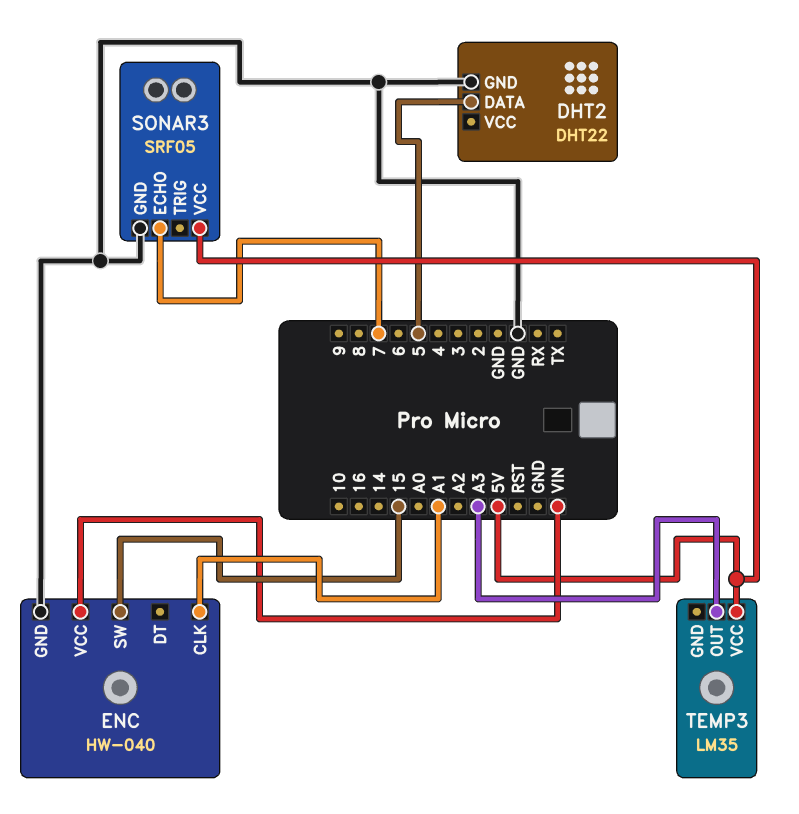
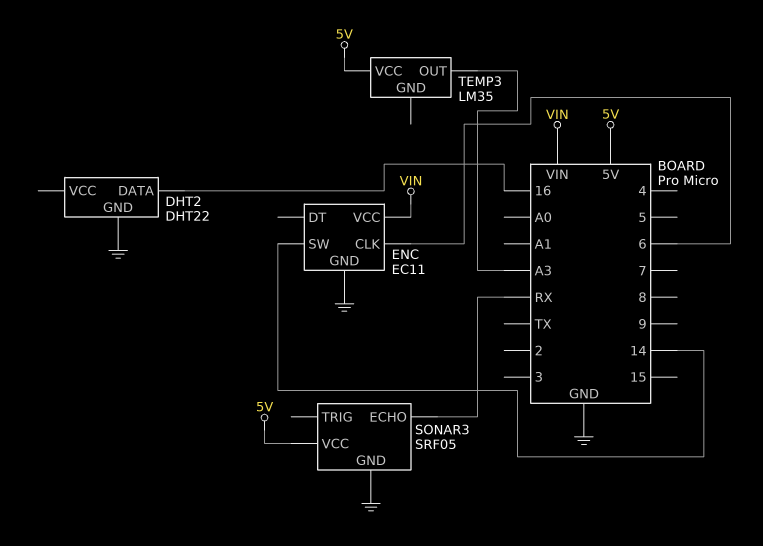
DHT2 pin DATA: 5 -> 16
ENC: HW-040 -> EC11
ENC pin CLK: A1 -> 6
ENC pin SW: 15 -> 14
SONAR3 pin ECHO: 7 -> RX

